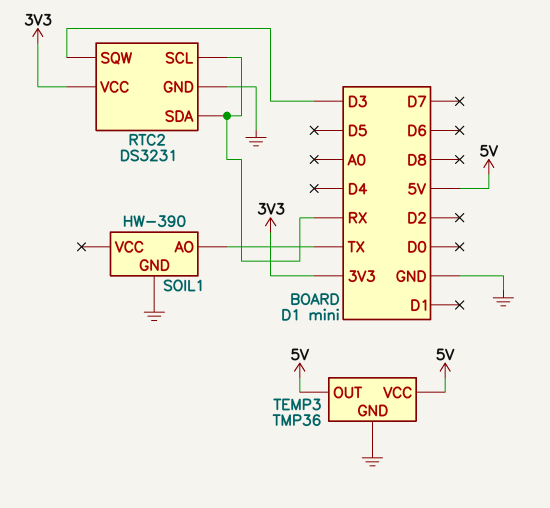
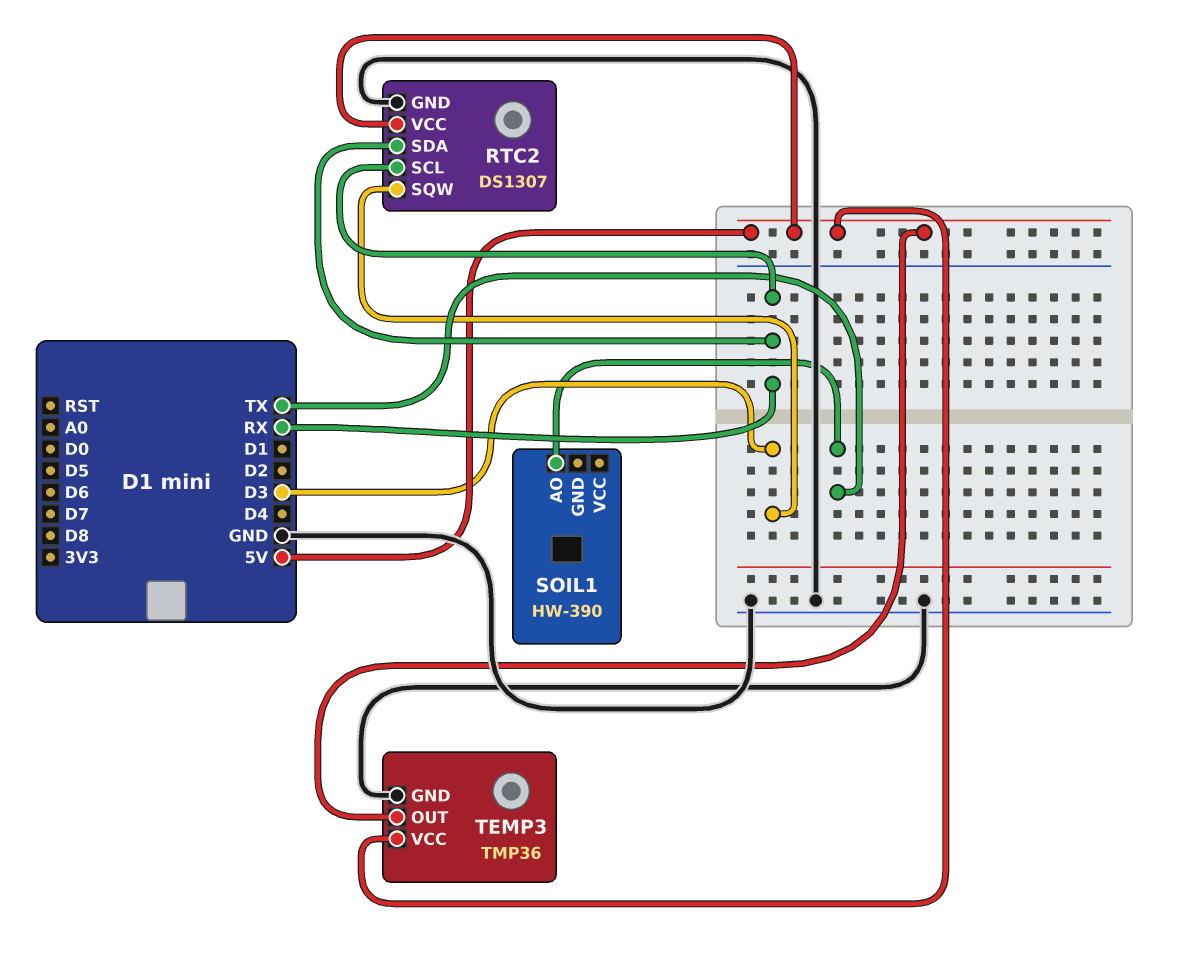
RTC2: DS3231 -> DS1307
RTC2 pin VCC: 3V3 -> 5V
SOIL1 pin GND: GND -> none

